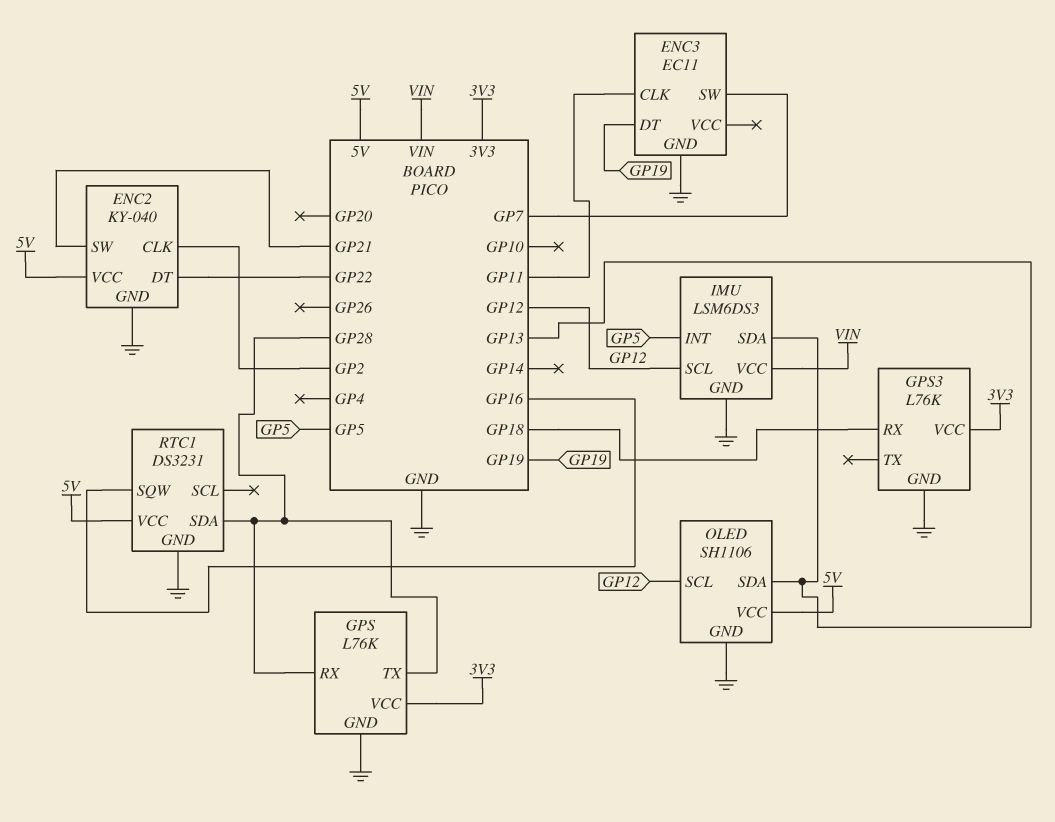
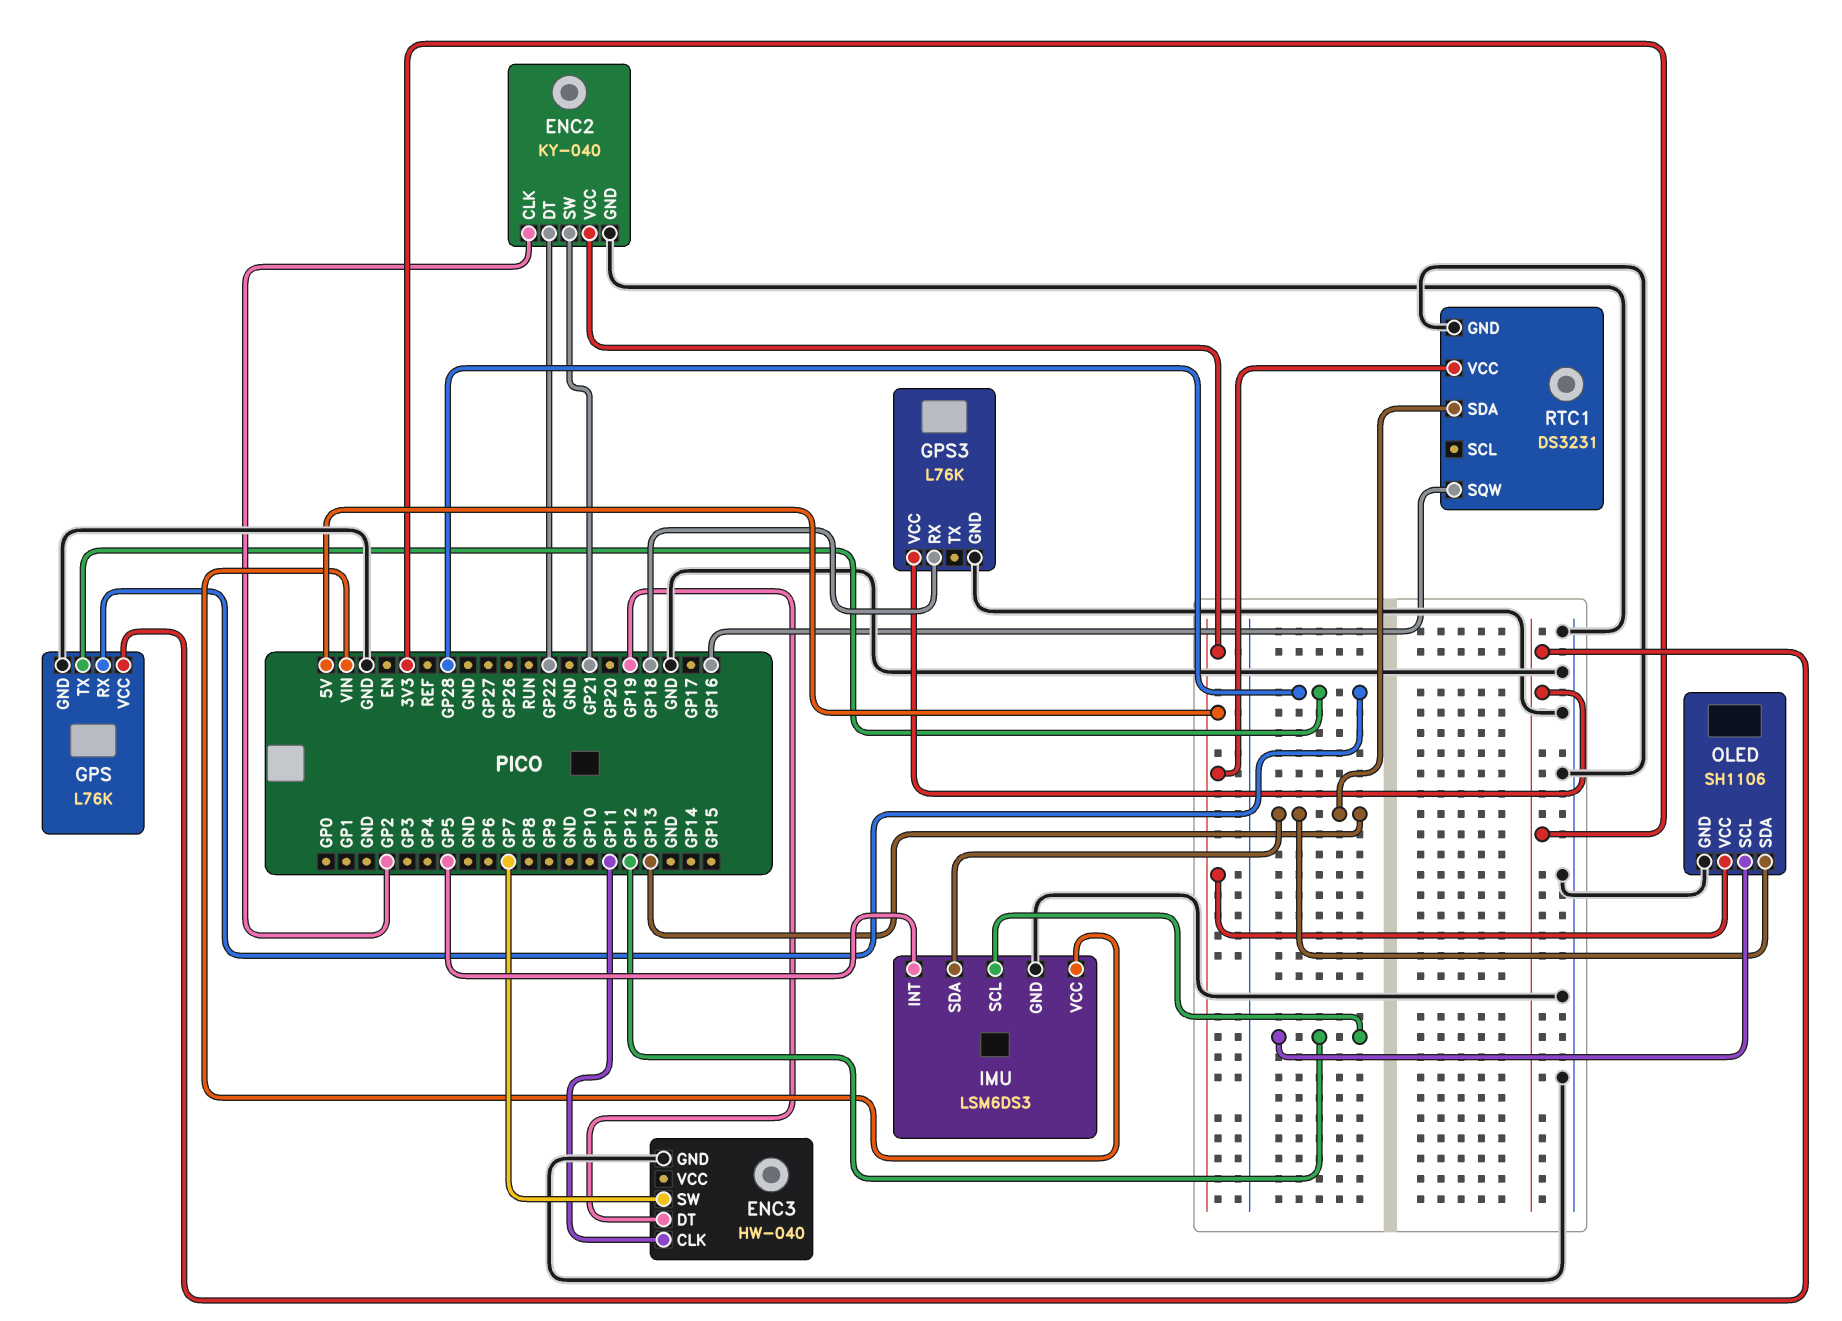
ENC3: EC11 -> HW-040
RTC1 pin SDA: GP28 -> GP13

